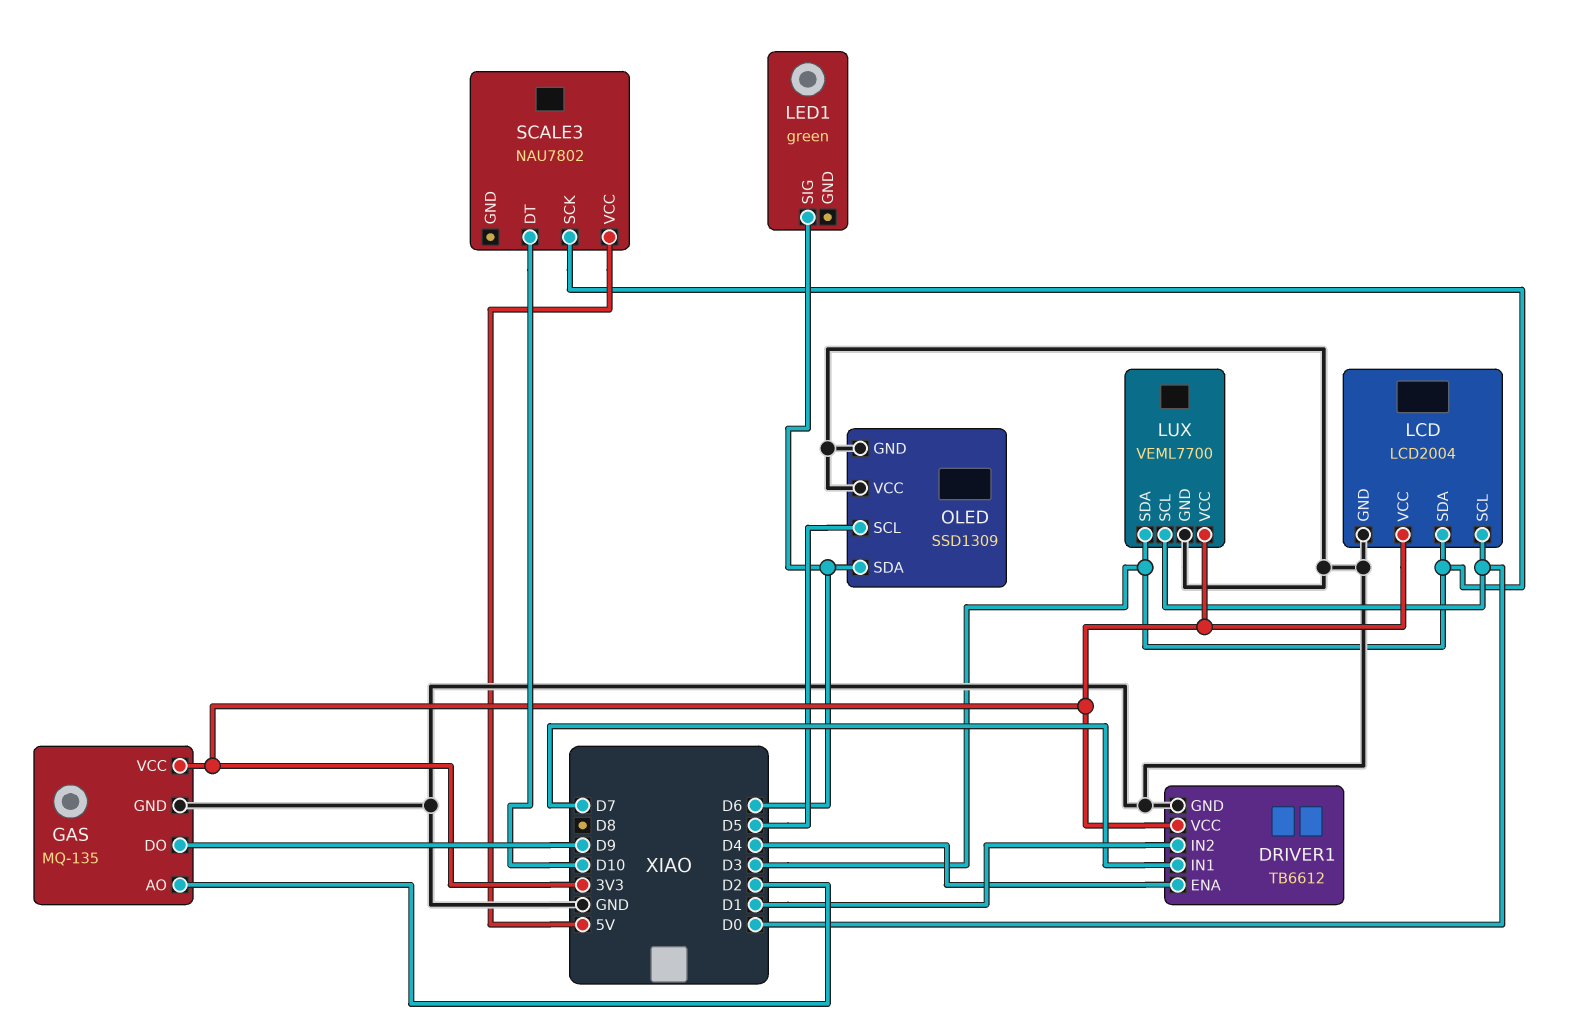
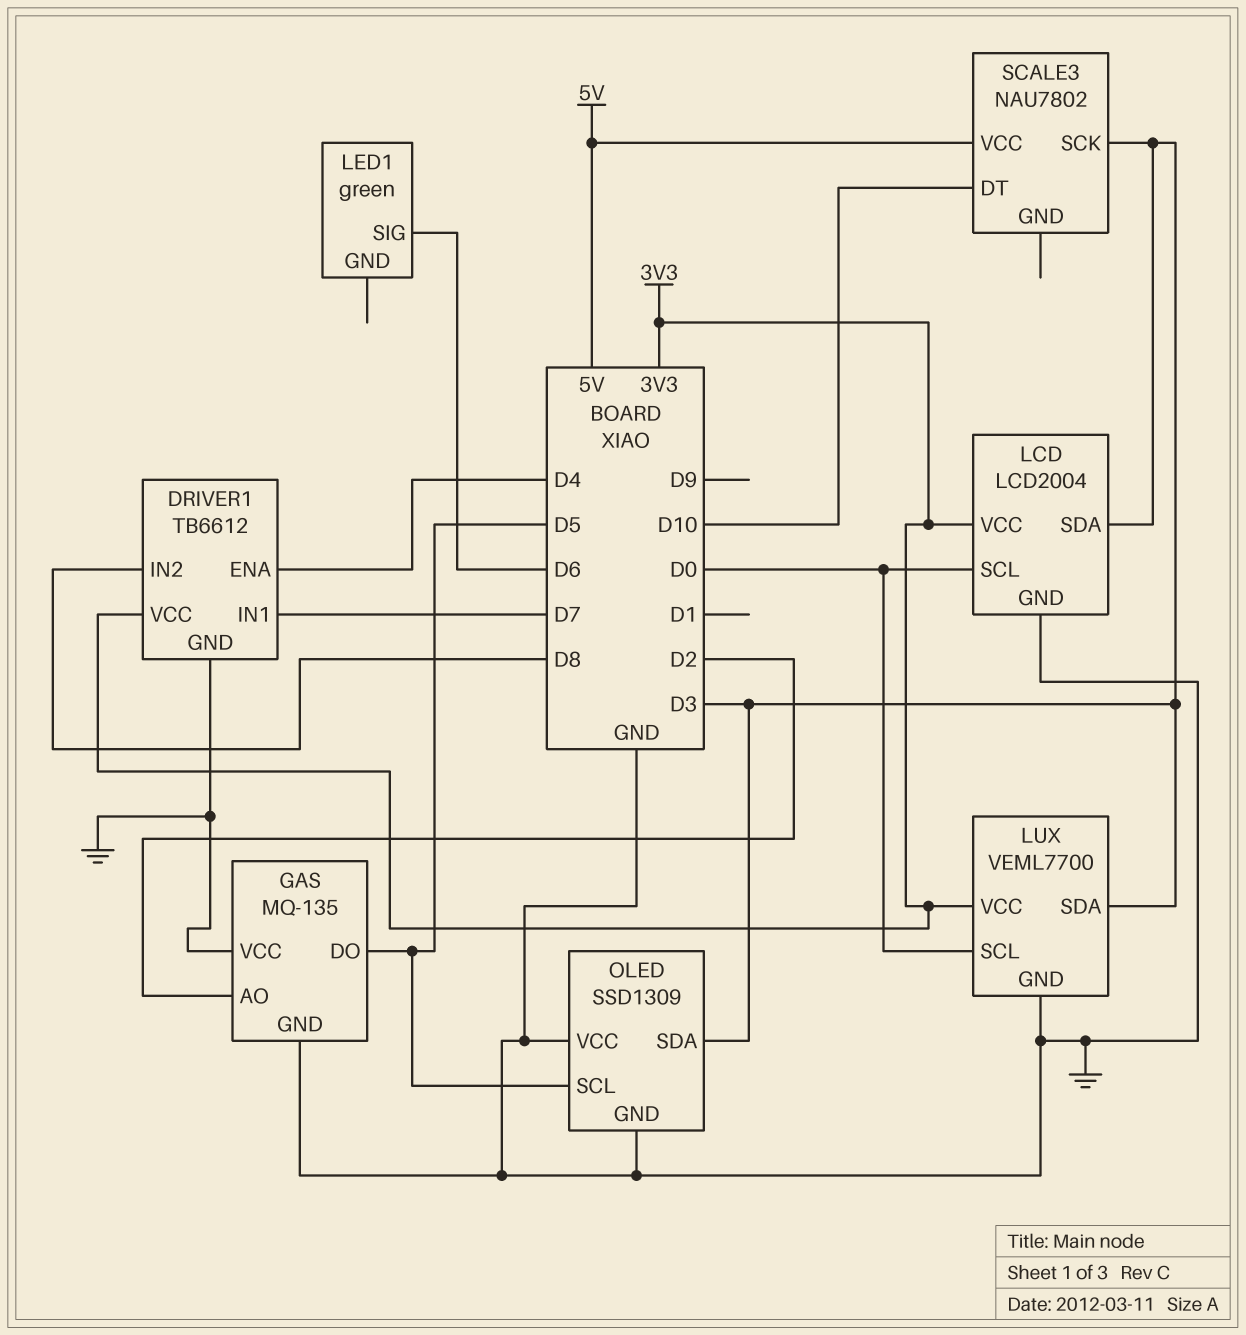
DRIVER1 pin IN2: D1 -> D8
GAS pin DO: D9 -> D5
GAS pin VCC: 3V3 -> GND
OLED pin SDA: D6 -> D3

